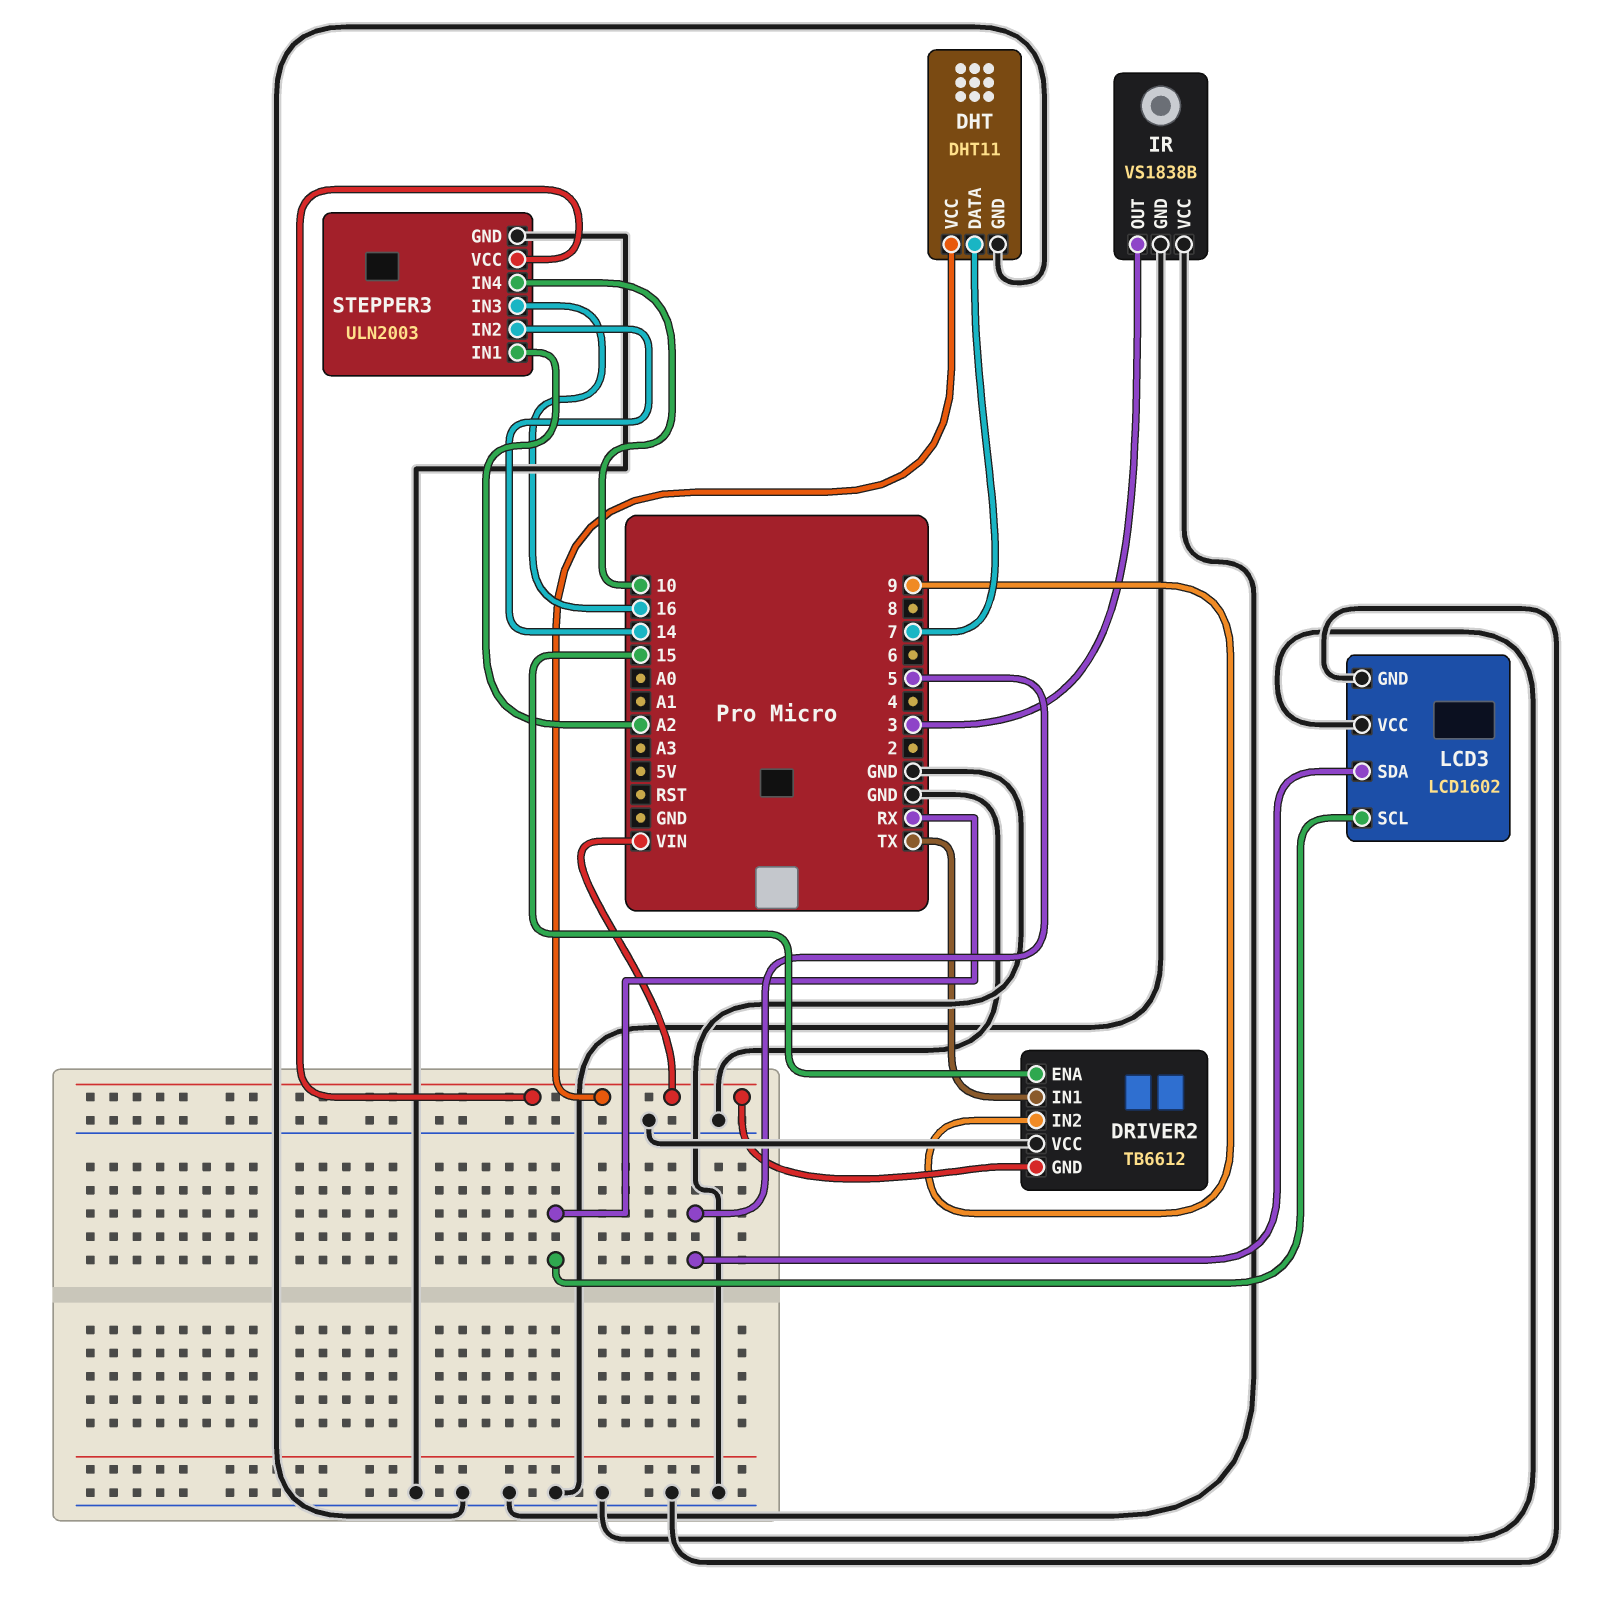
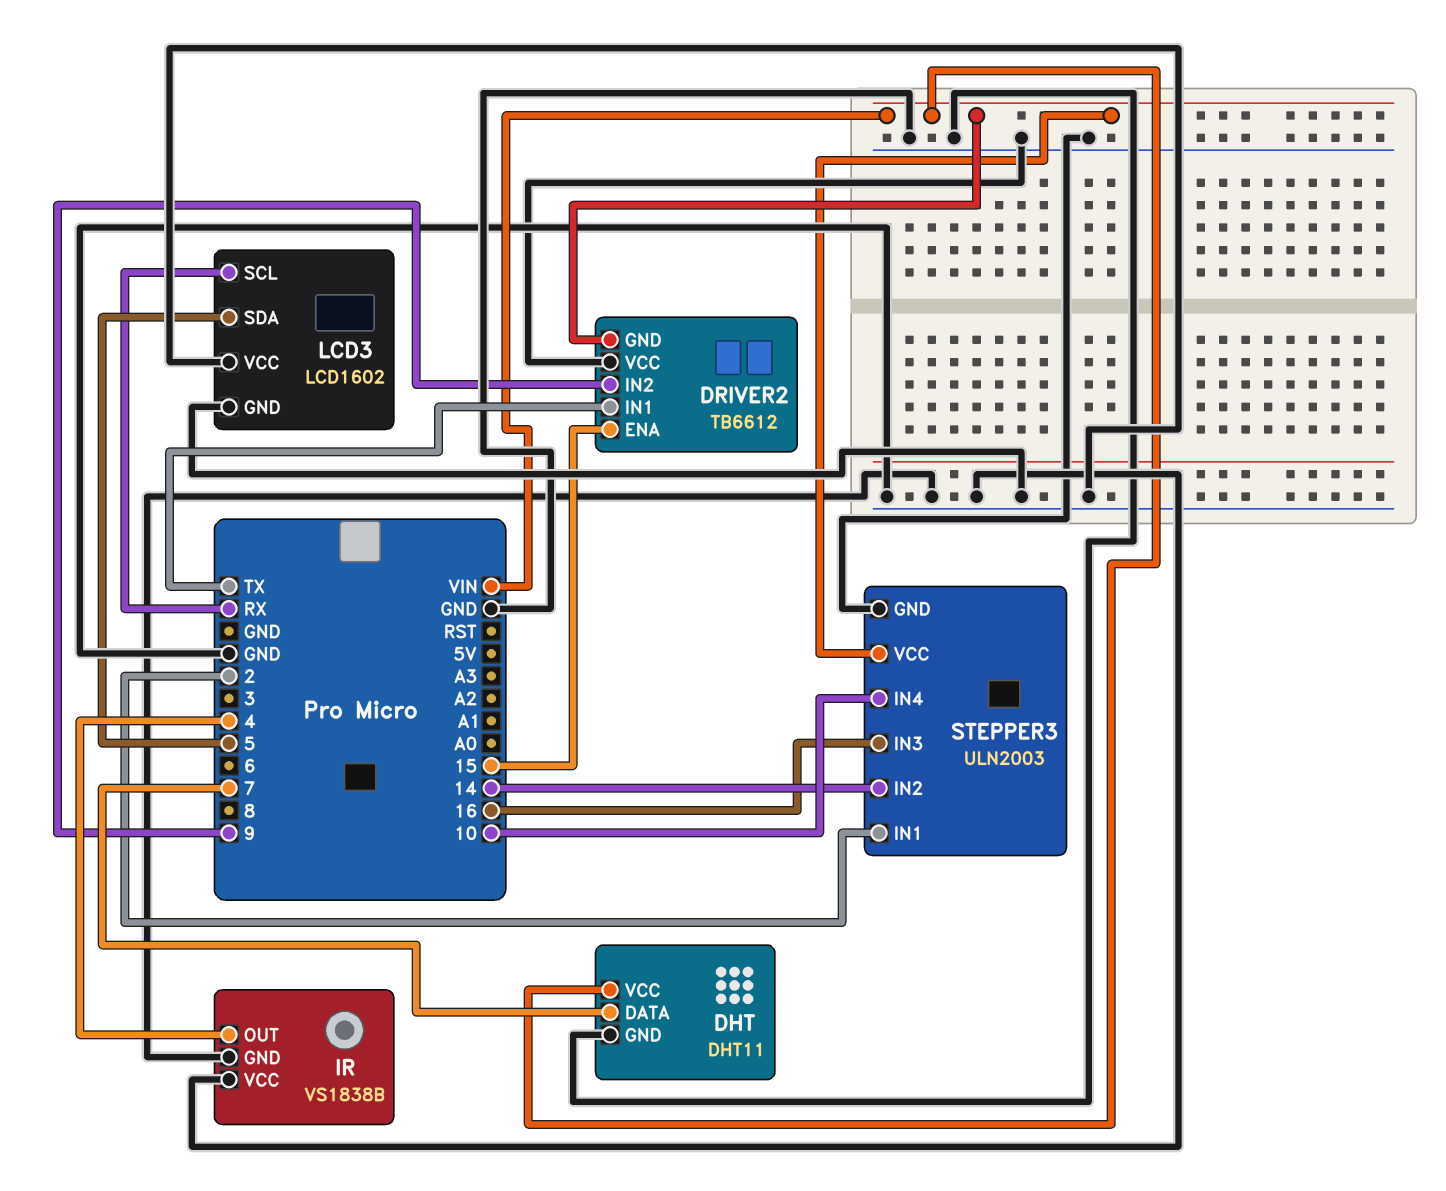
IR pin OUT: 3 -> 4
STEPPER3 pin IN1: A2 -> 2

